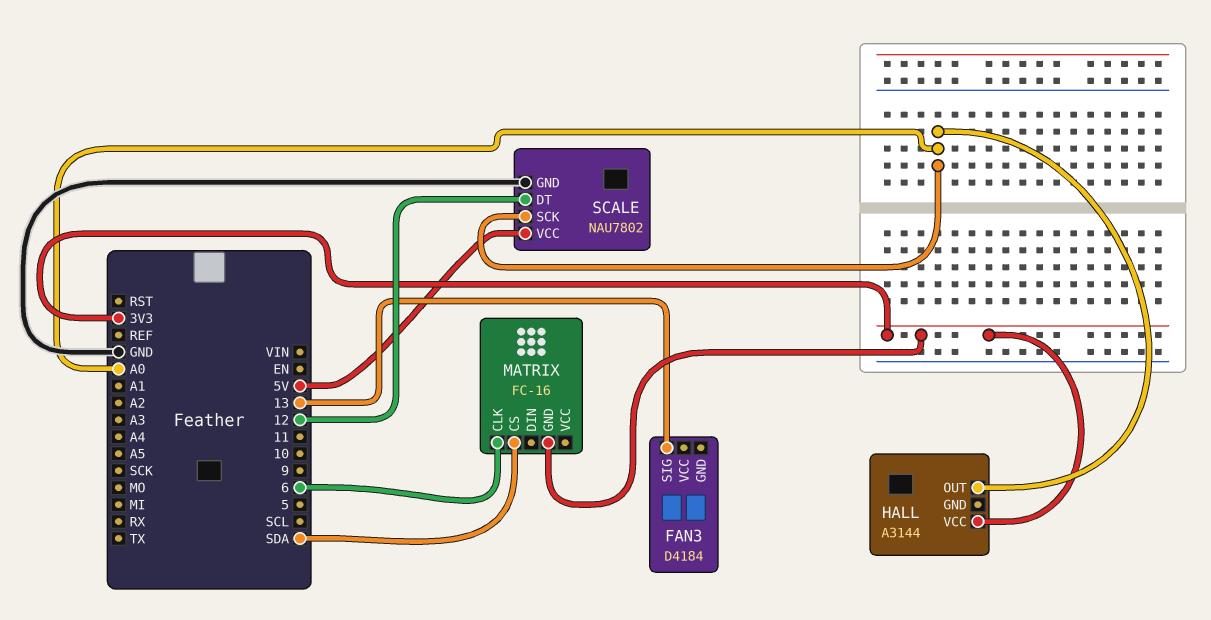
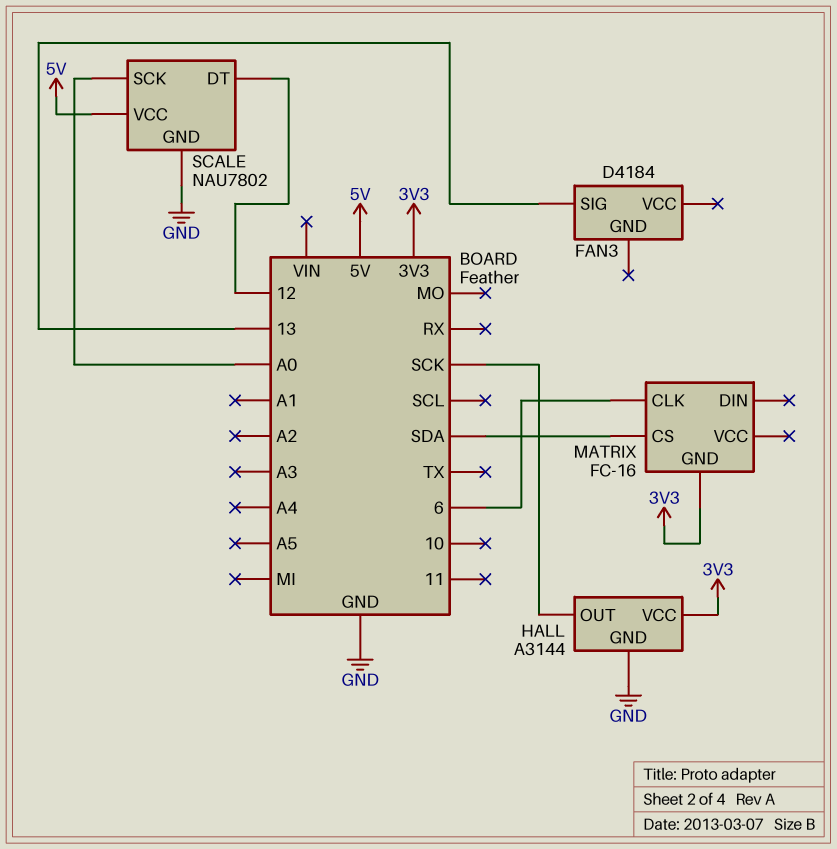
HALL pin GND: none -> GND
HALL pin OUT: A0 -> SCK

